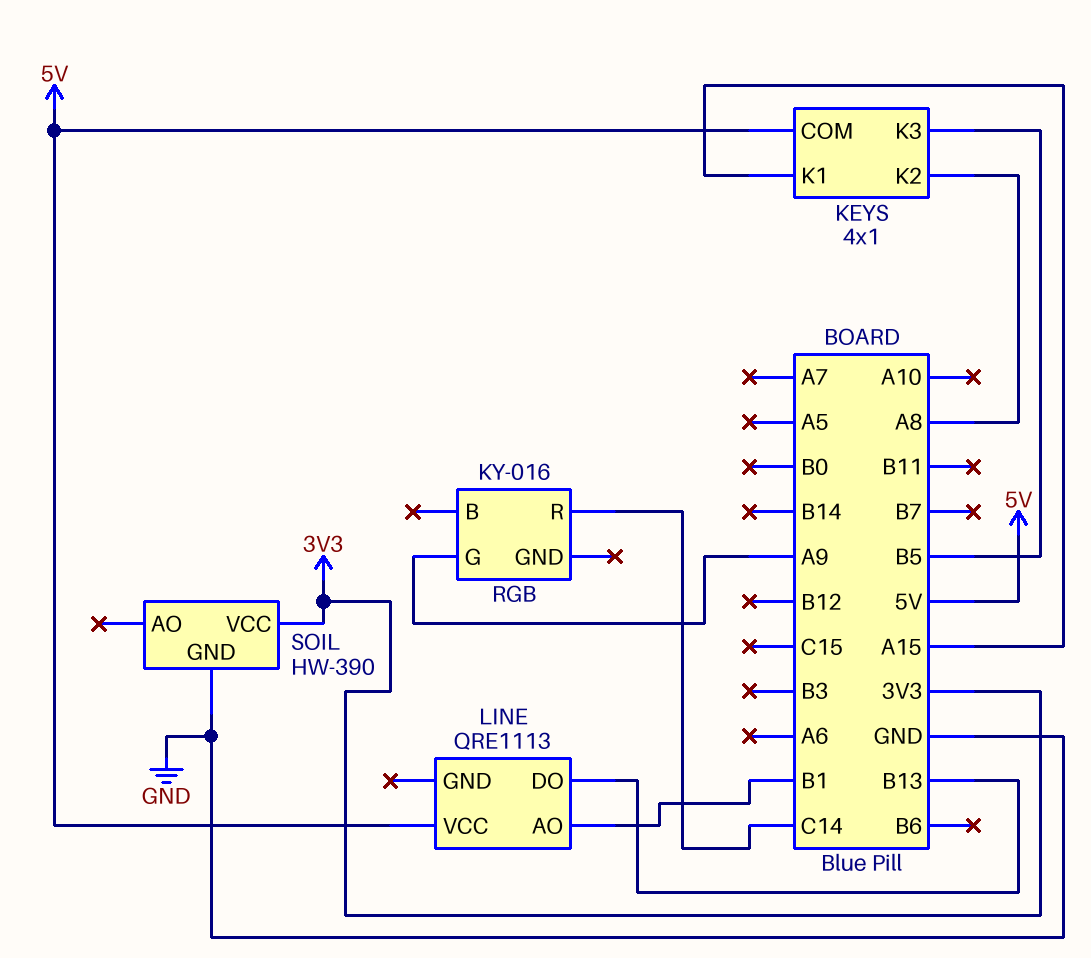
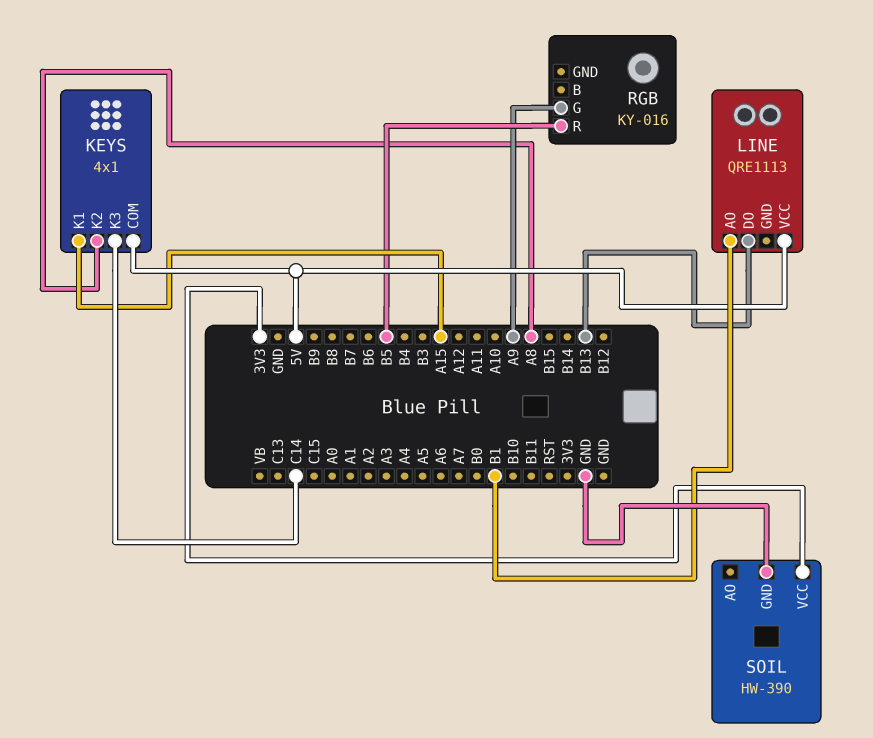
KEYS pin K3: B5 -> C14
RGB pin R: C14 -> B5

